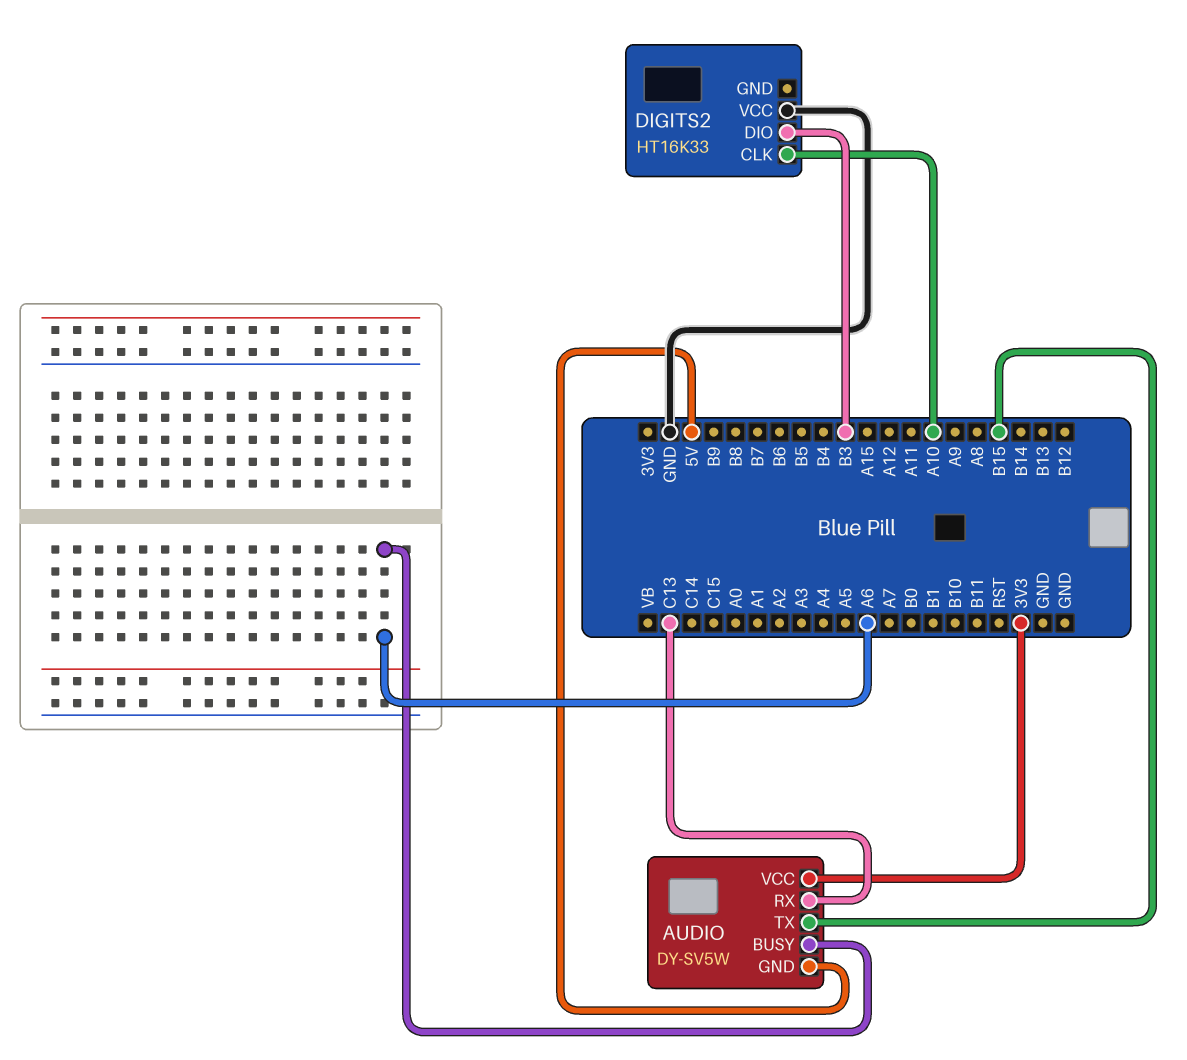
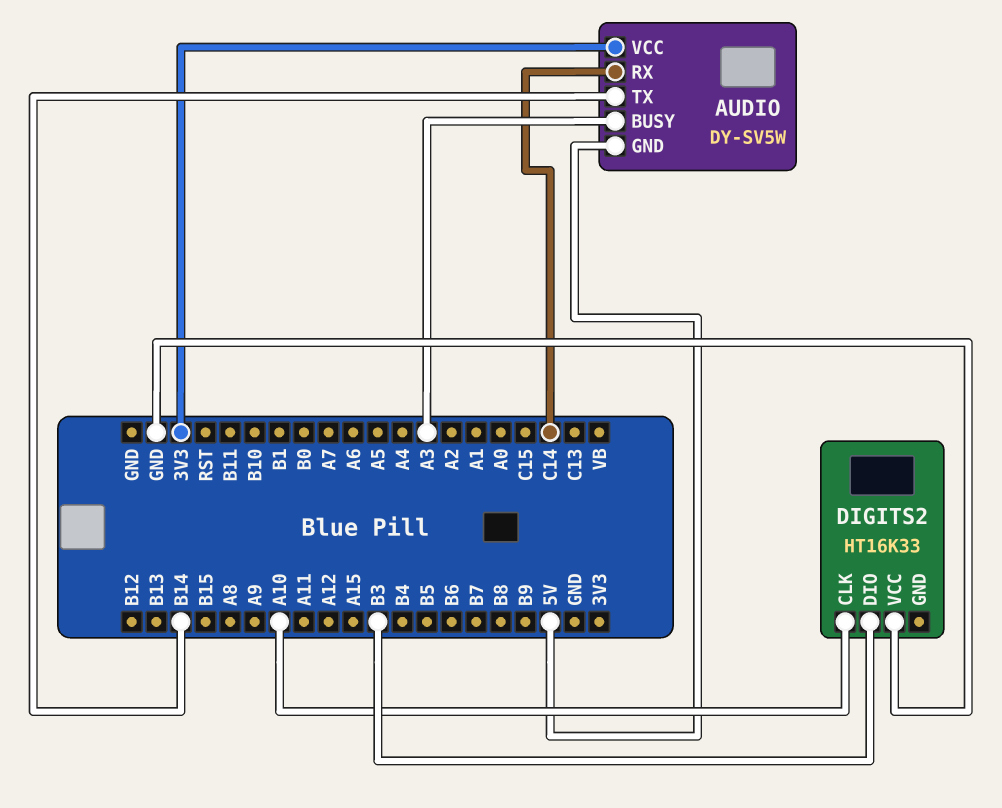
AUDIO pin BUSY: A6 -> A3
AUDIO pin RX: C13 -> C14
AUDIO pin TX: B15 -> B14

